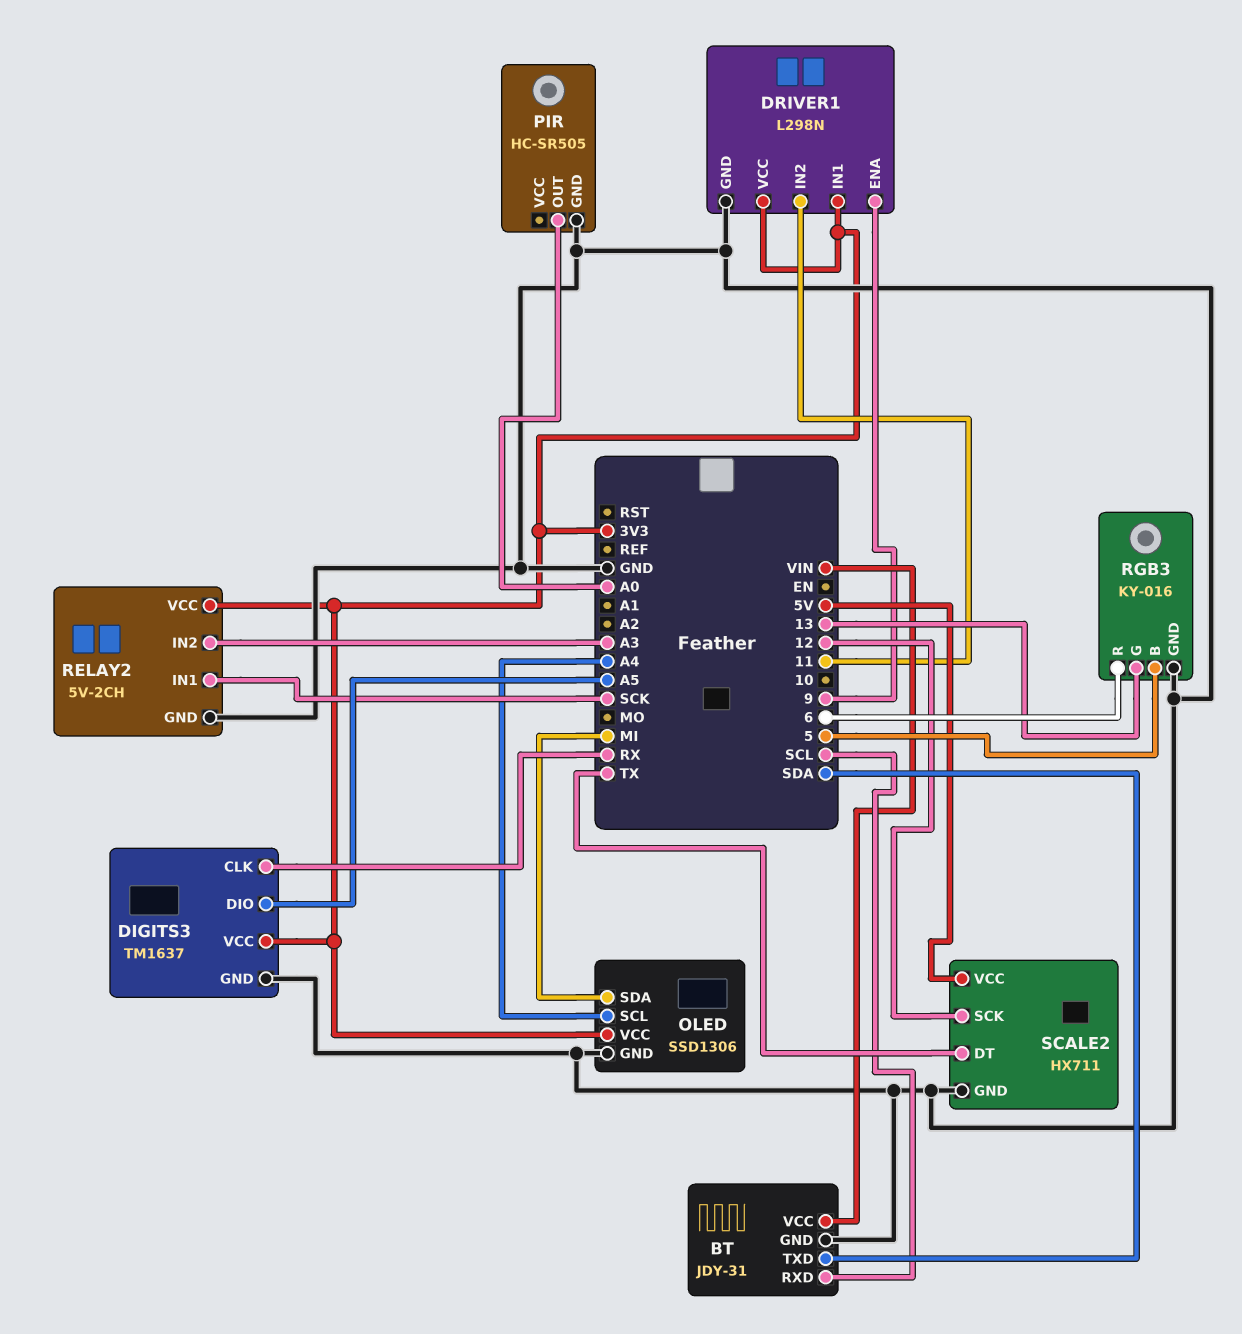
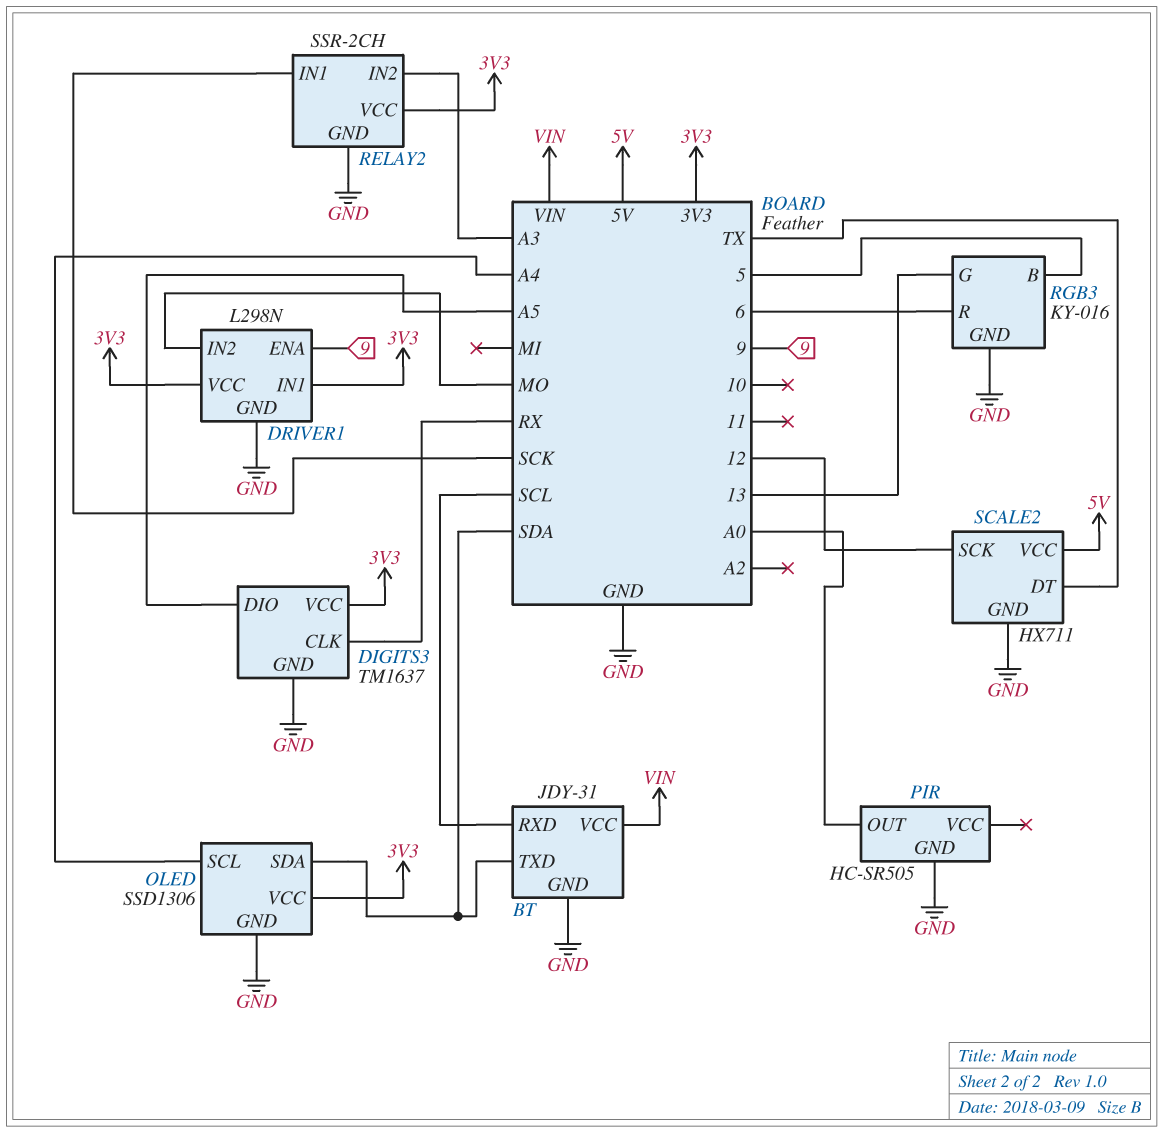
DRIVER1 pin IN2: 11 -> MO
OLED pin SDA: MI -> SDA
RELAY2: 5V-2CH -> SSR-2CH

